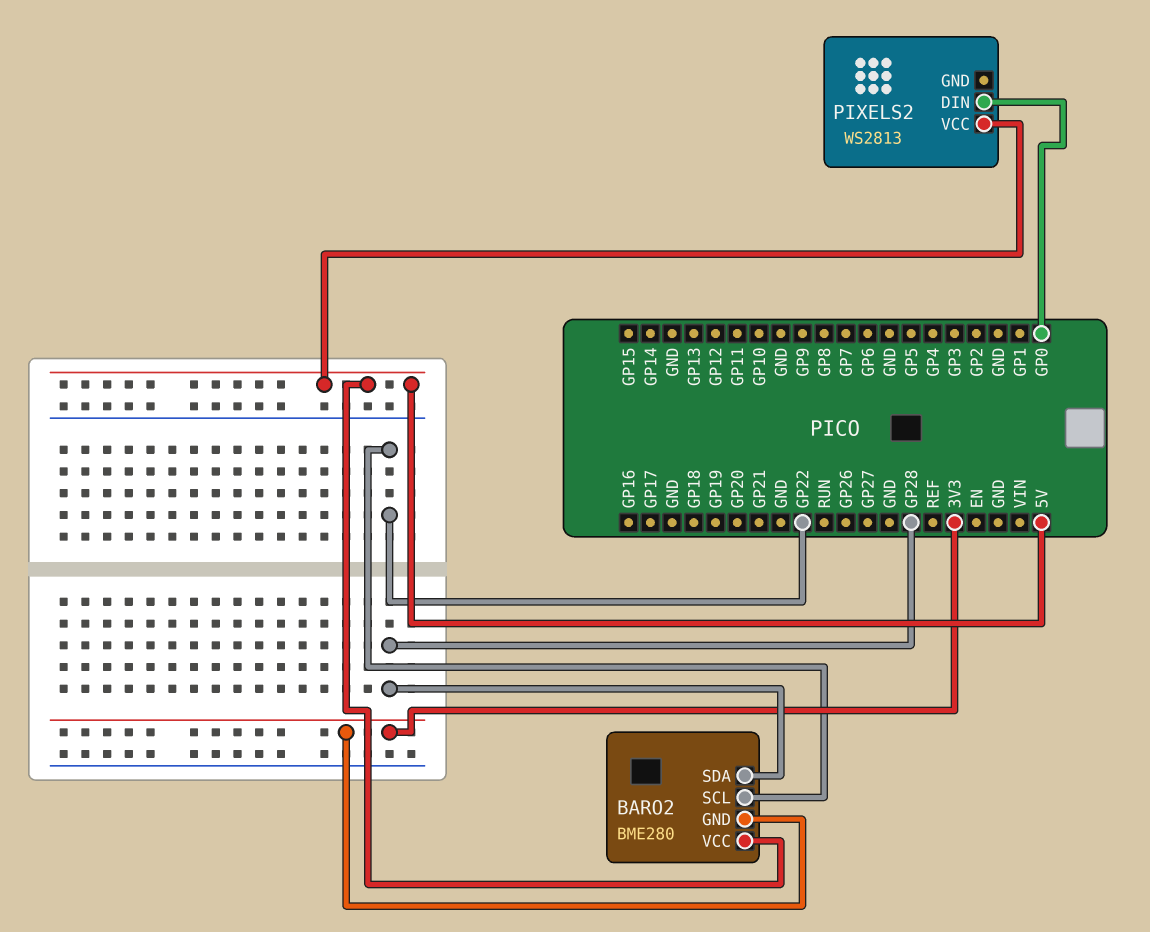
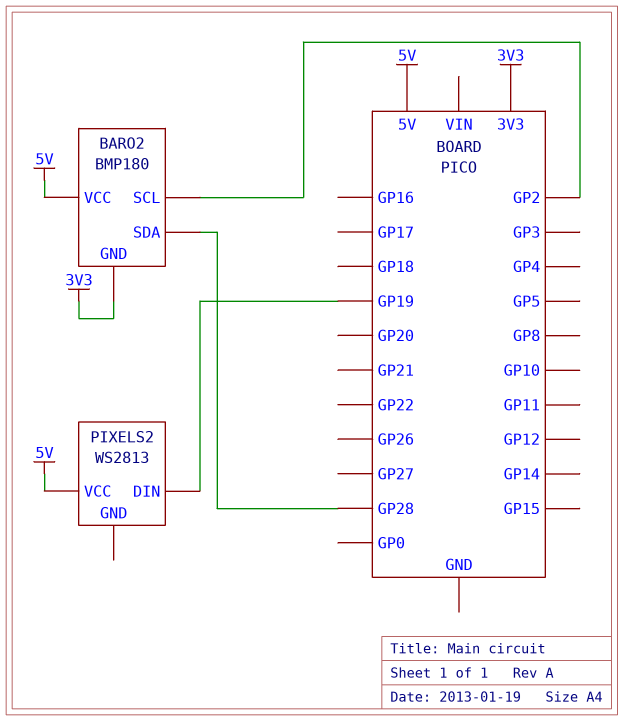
BARO2: BME280 -> BMP180
BARO2 pin SCL: GP22 -> GP2
PIXELS2 pin DIN: GP0 -> GP19

